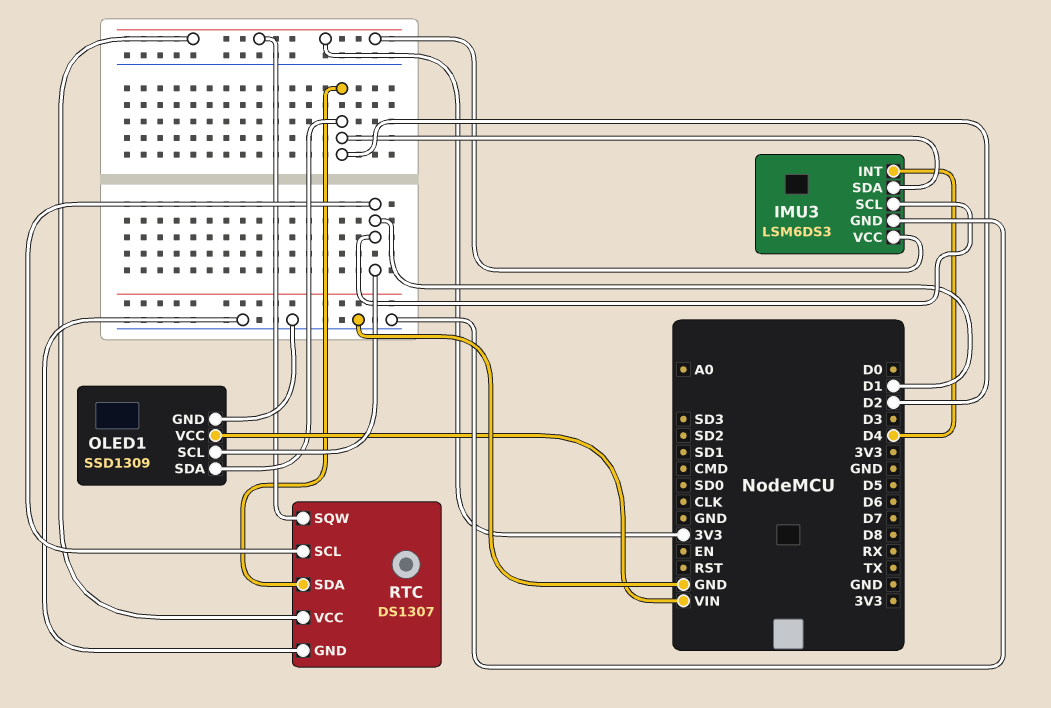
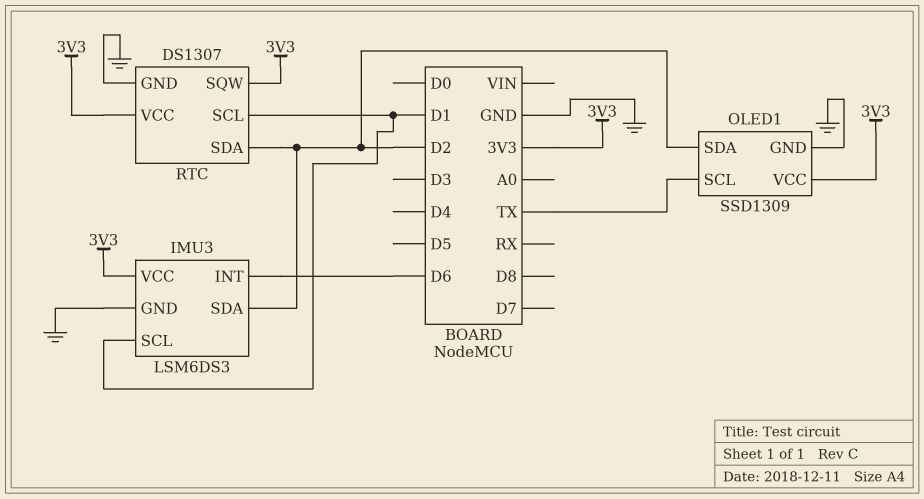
IMU3 pin INT: D4 -> D6
OLED1 pin SCL: D1 -> TX
OLED1 pin VCC: VIN -> 3V3

